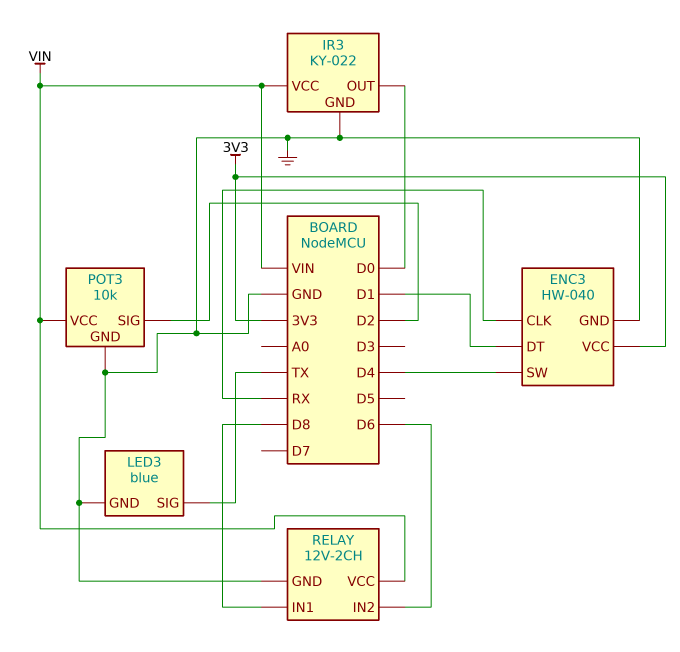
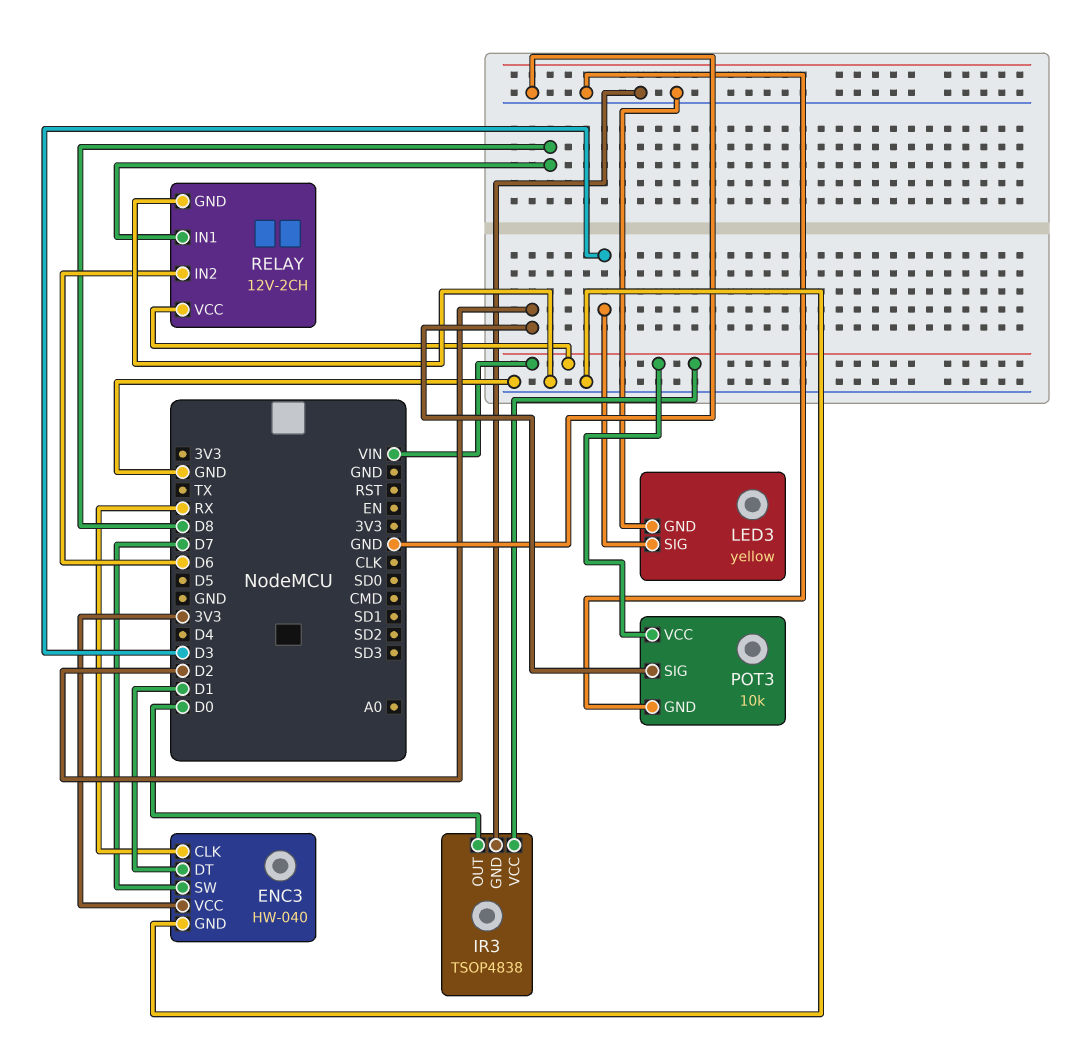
ENC3 pin SW: D4 -> D7
IR3: KY-022 -> TSOP4838
LED3: blue -> yellow
LED3 pin SIG: TX -> D3

